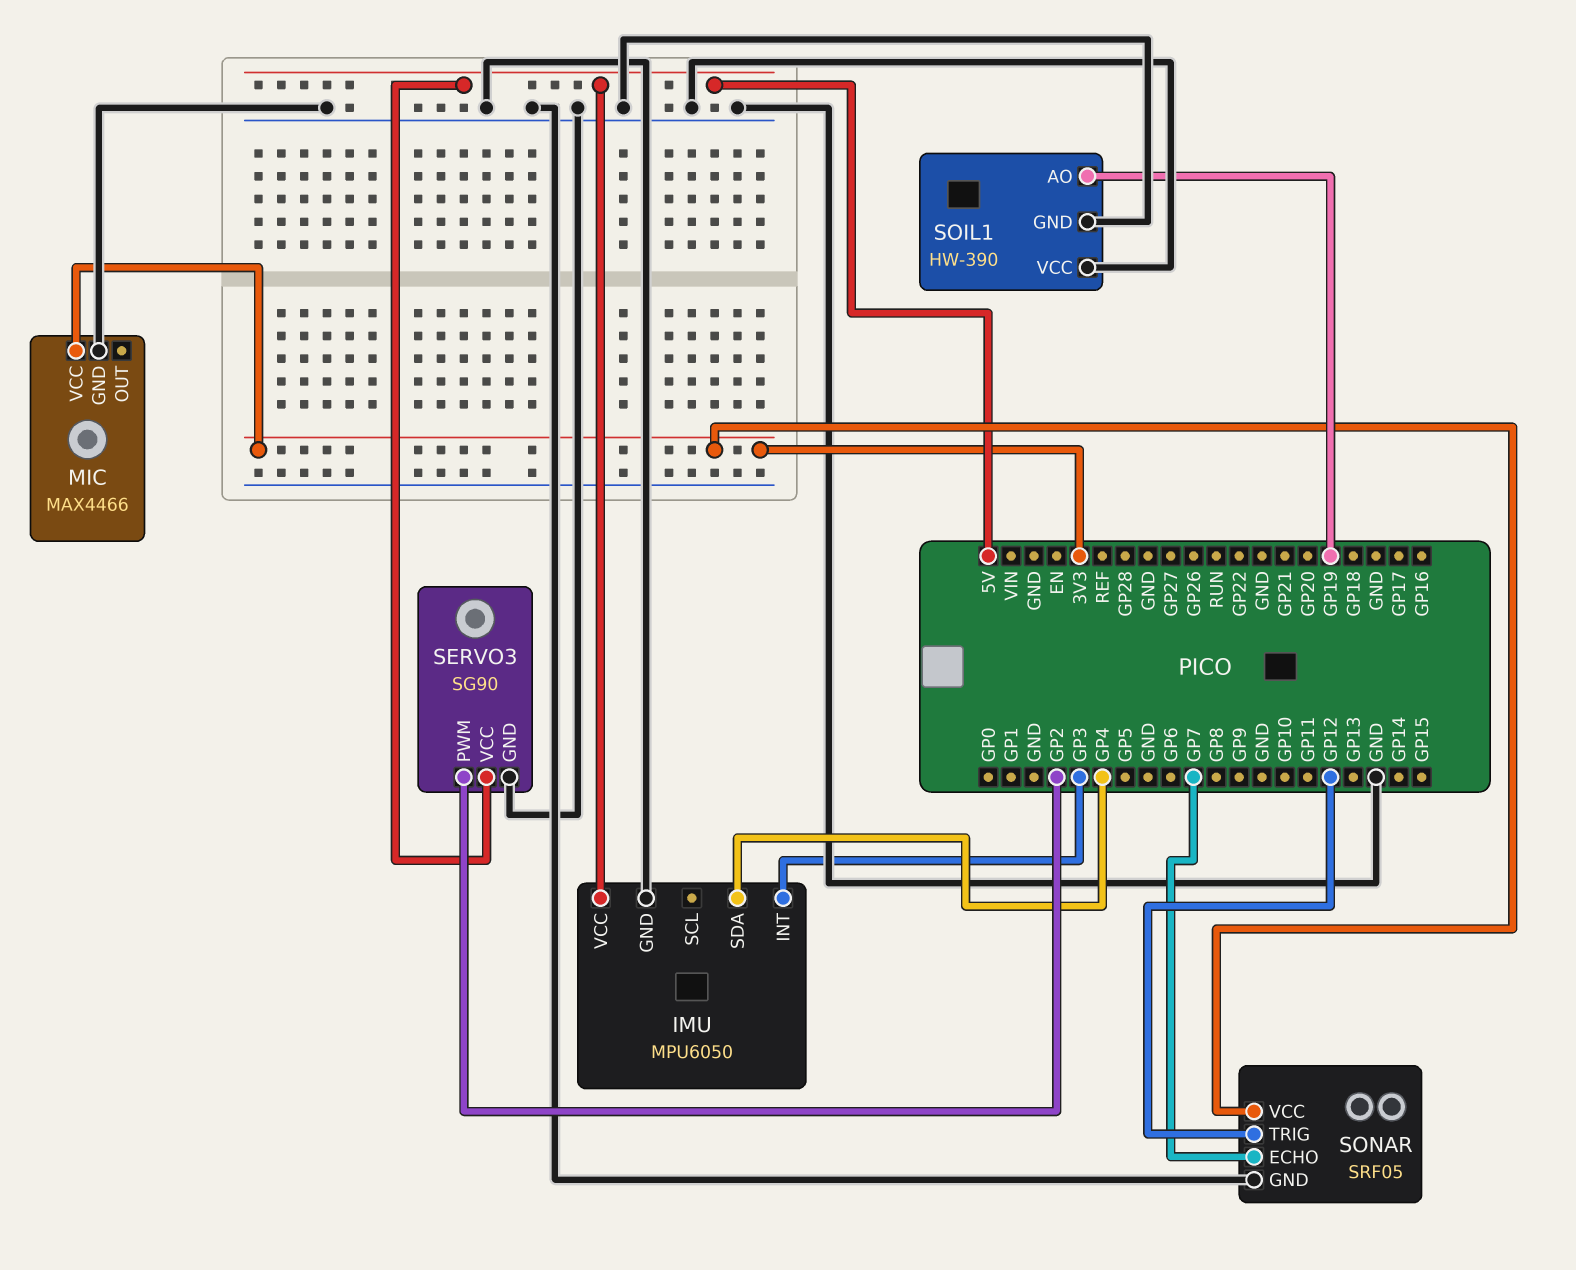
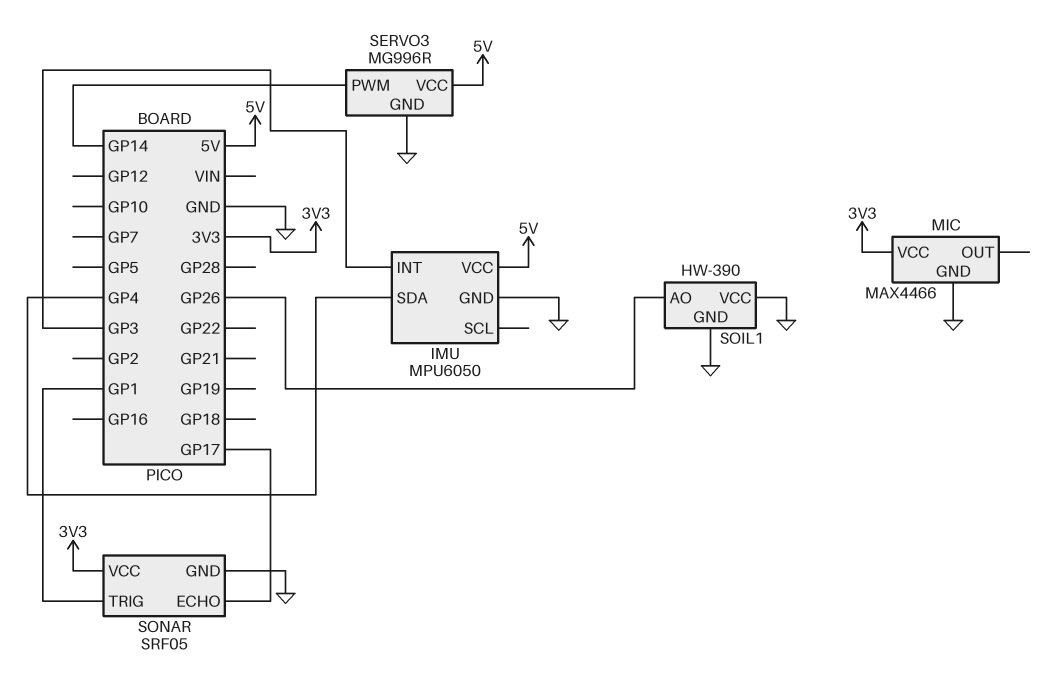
SERVO3: SG90 -> MG996R
SERVO3 pin PWM: GP2 -> GP14
SOIL1 pin AO: GP19 -> GP26
SONAR pin ECHO: GP7 -> GP17
SONAR pin TRIG: GP12 -> GP1

